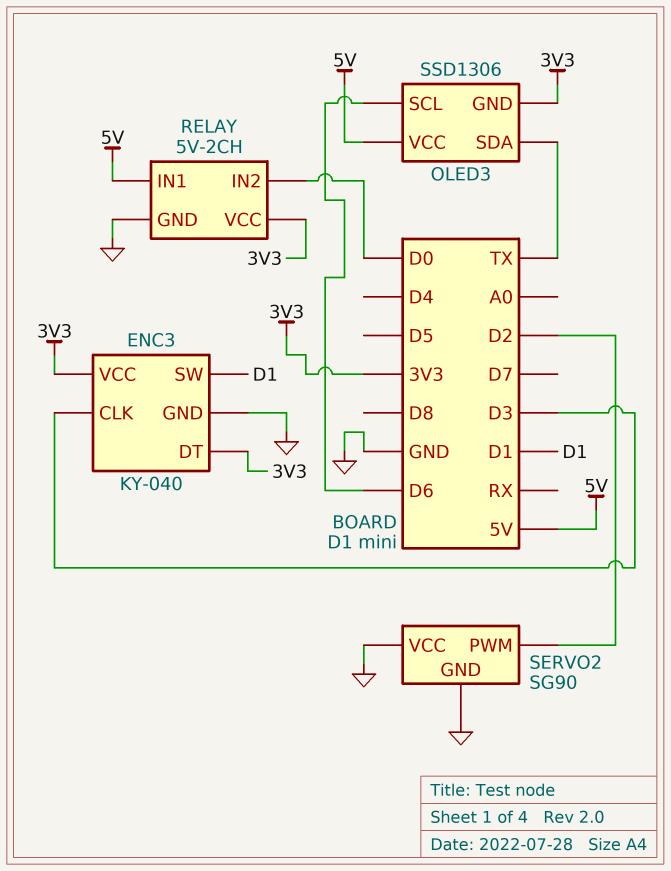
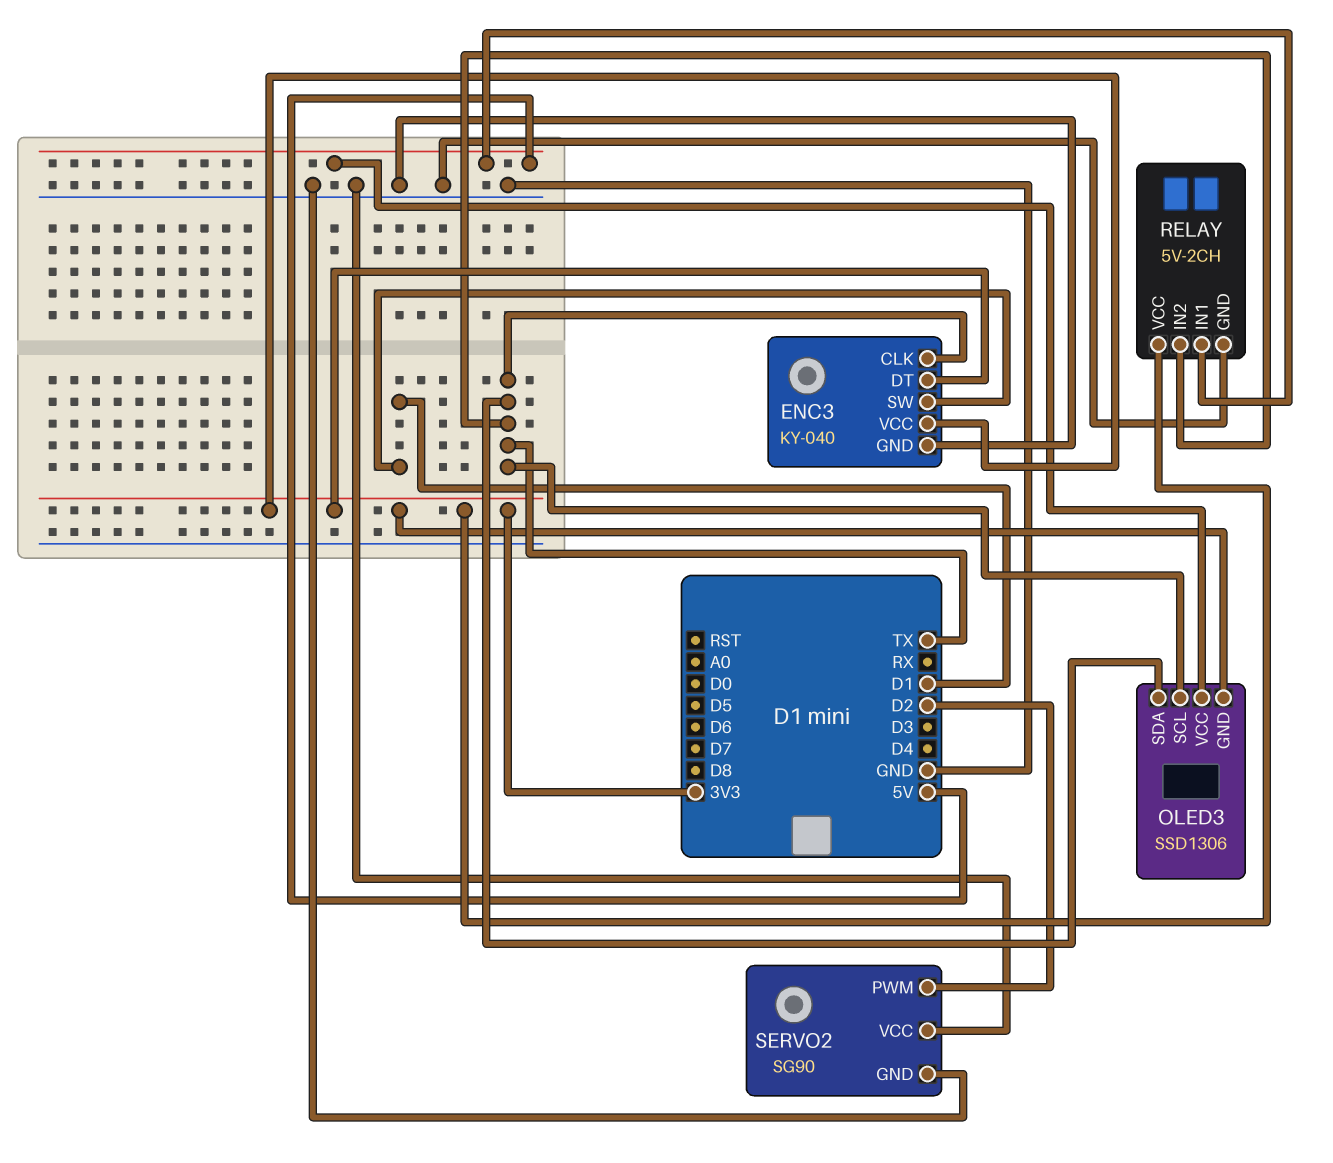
ENC3 pin CLK: D3 -> TX
OLED3 pin SCL: D6 -> TX
RELAY pin IN2: D0 -> TX

